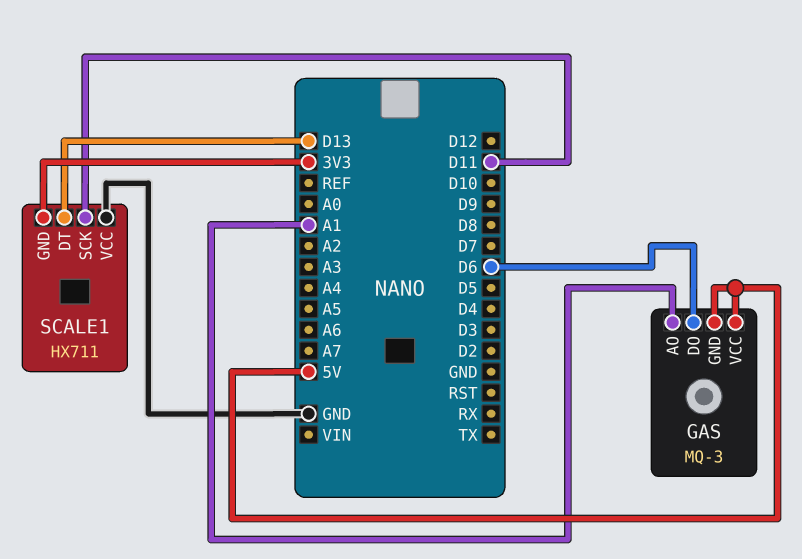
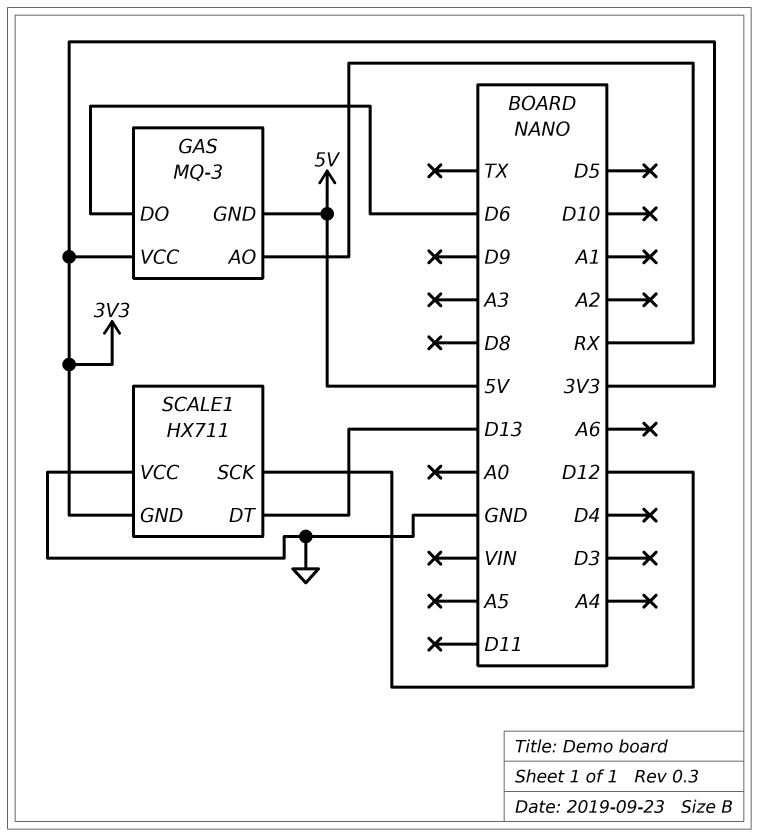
GAS pin AO: A1 -> RX
GAS pin VCC: 5V -> 3V3
SCALE1 pin SCK: D11 -> D12

